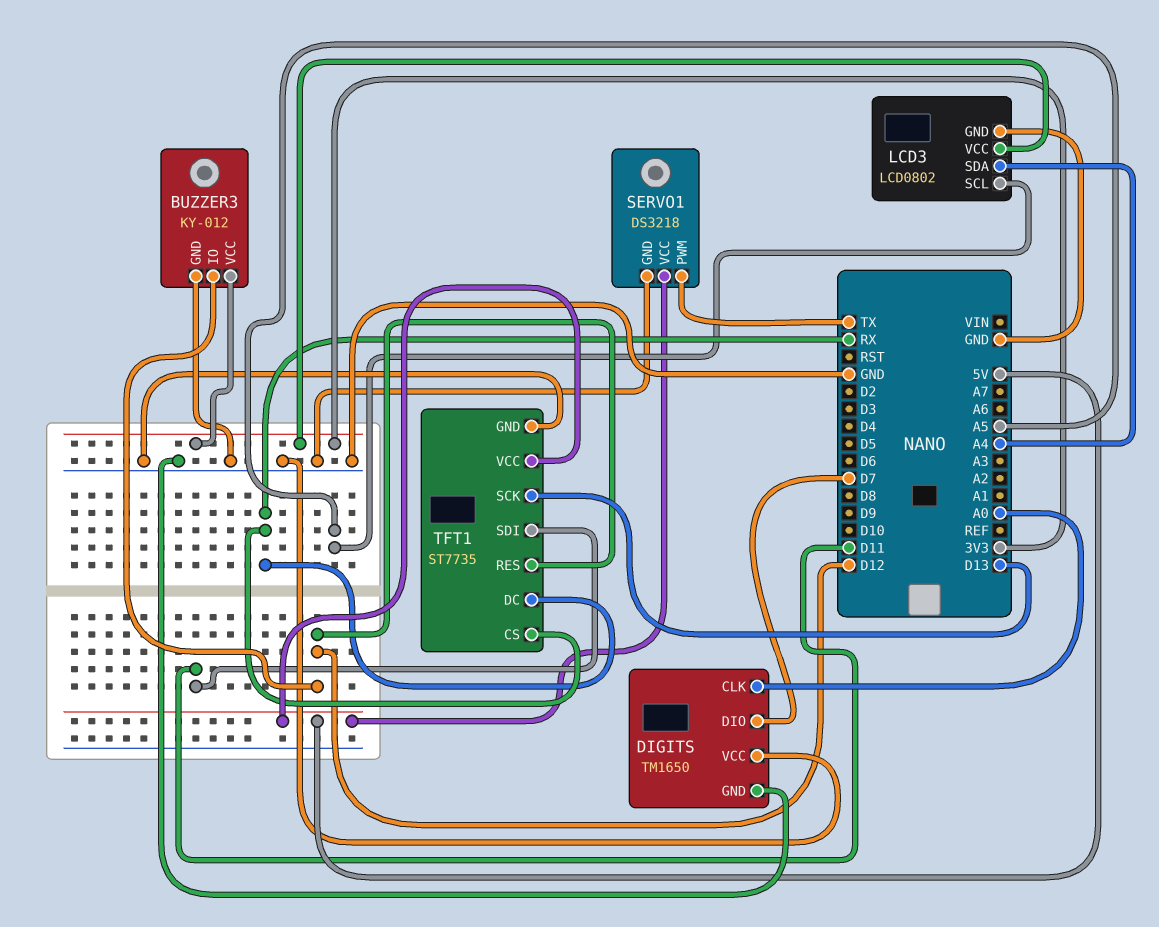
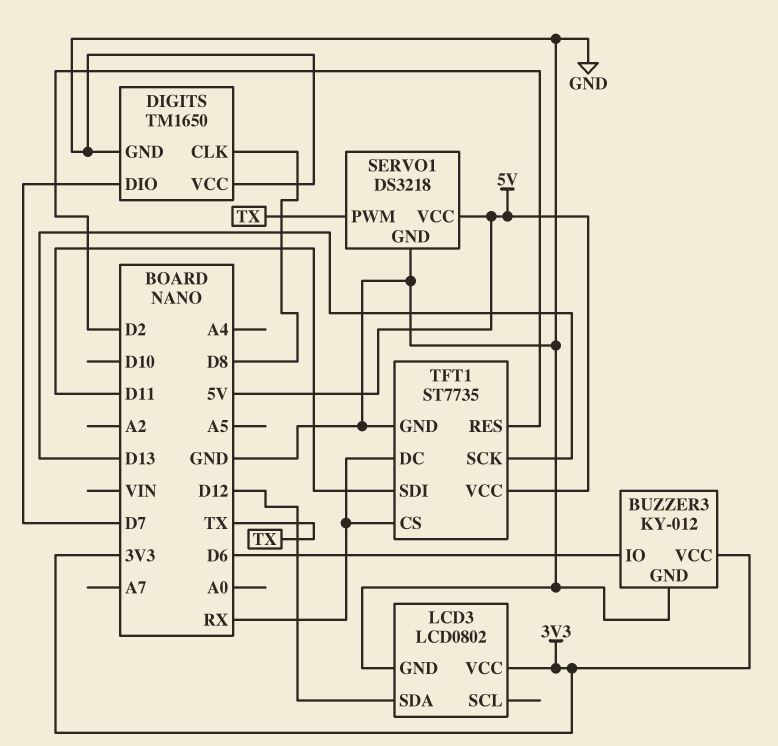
BUZZER3 pin IO: D12 -> D6
DIGITS pin CLK: A0 -> D8
LCD3 pin SCL: A5 -> none
LCD3 pin SDA: A4 -> D12
TFT1 pin RES: D12 -> D2

